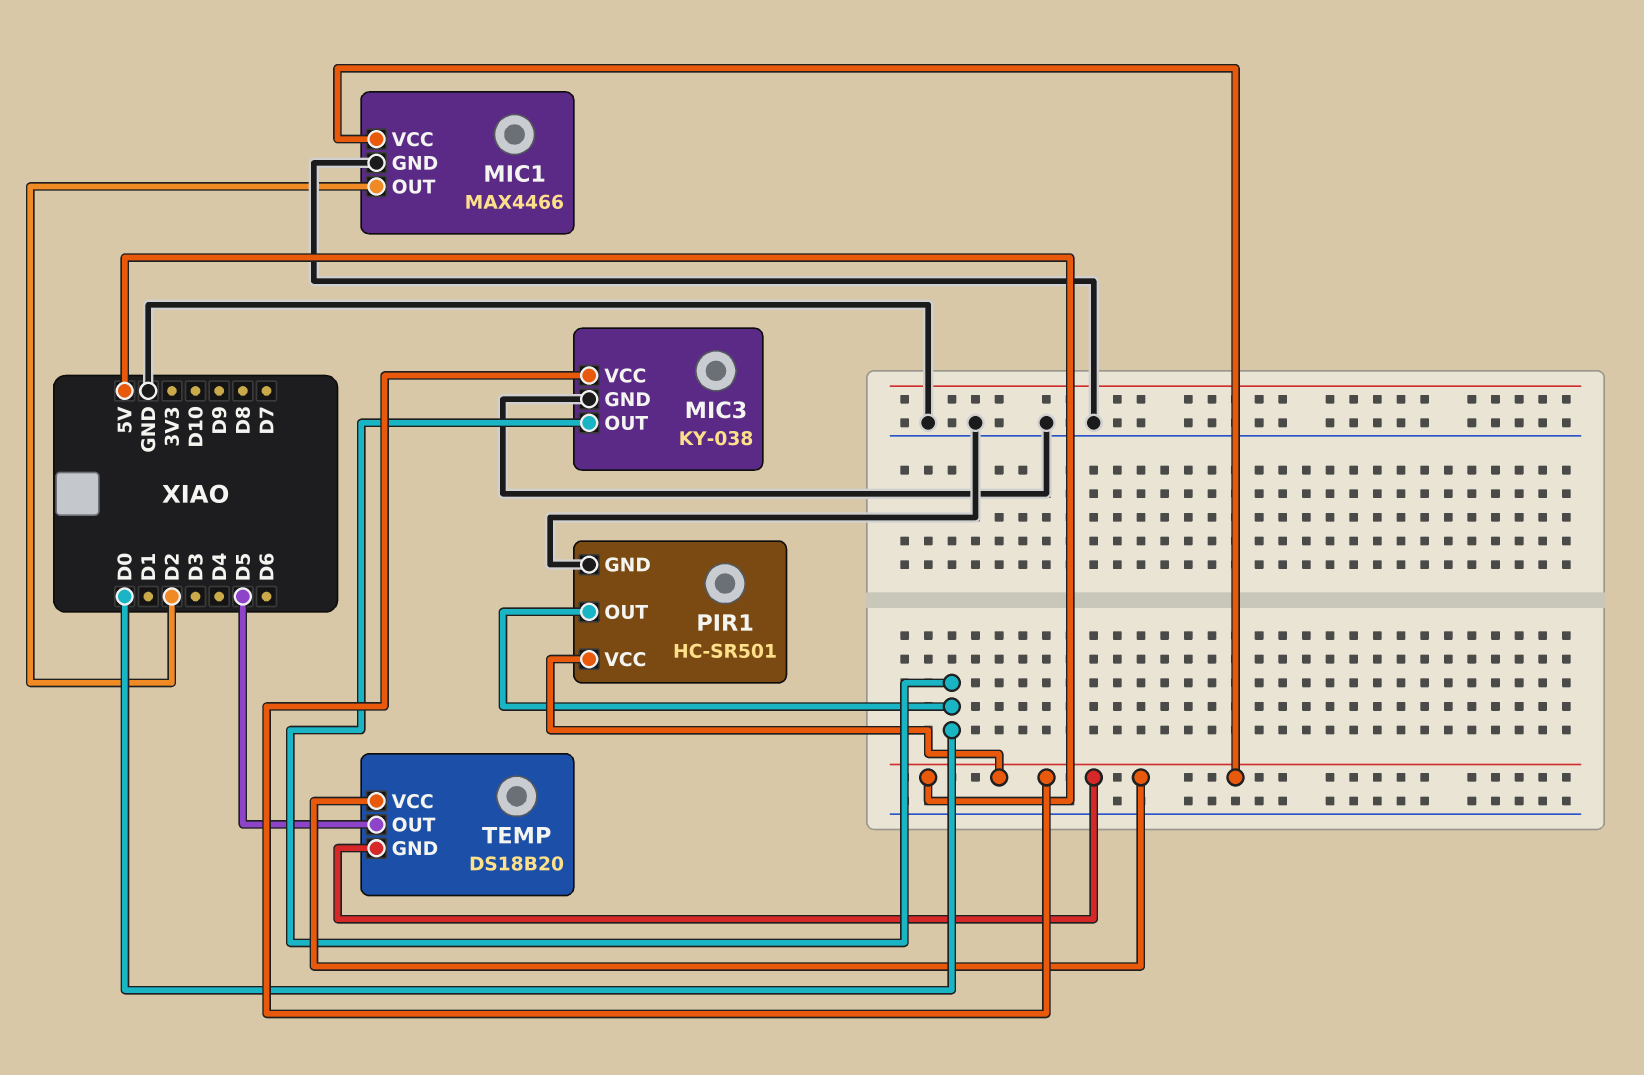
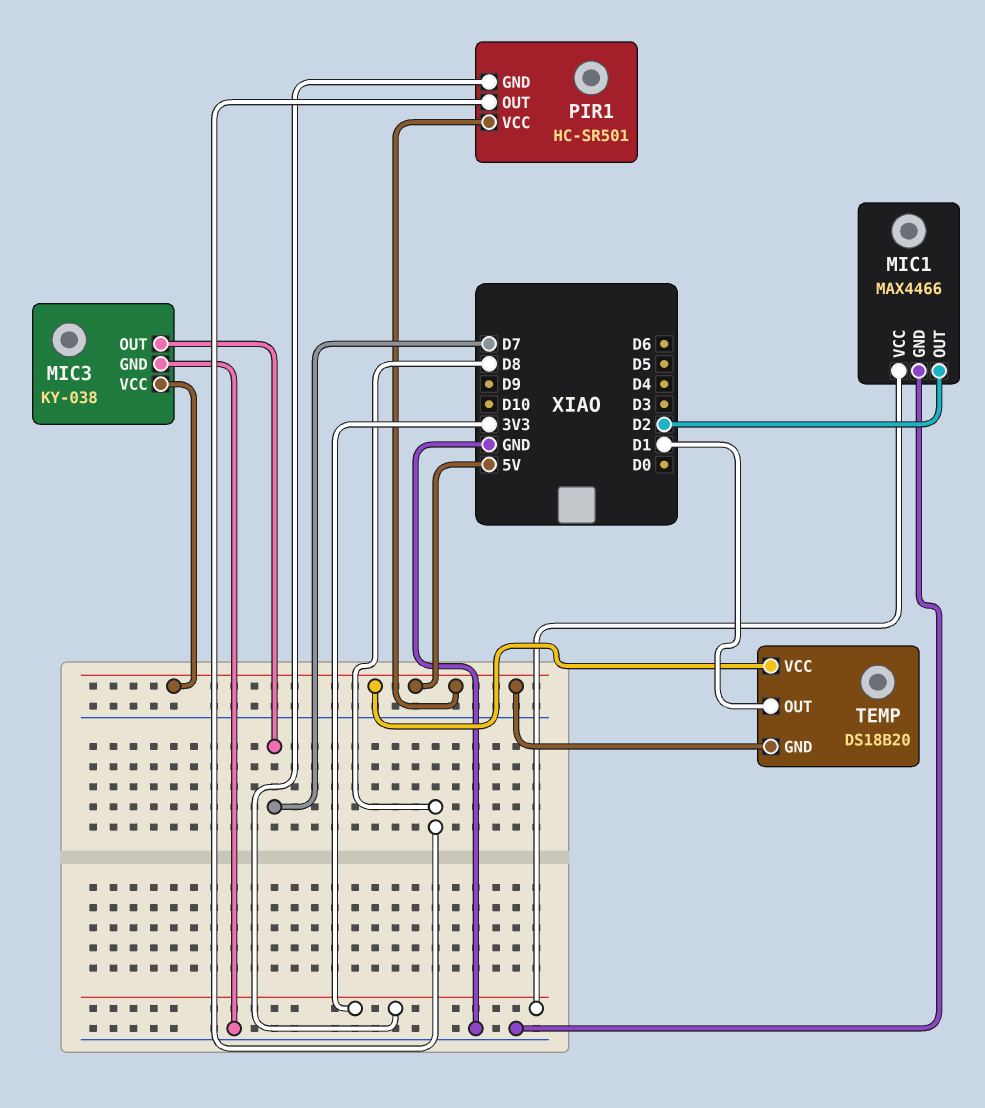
MIC1 pin VCC: 5V -> 3V3
MIC3 pin OUT: D0 -> D7
PIR1 pin GND: GND -> 3V3
PIR1 pin OUT: D0 -> D8
TEMP pin OUT: D5 -> D1

